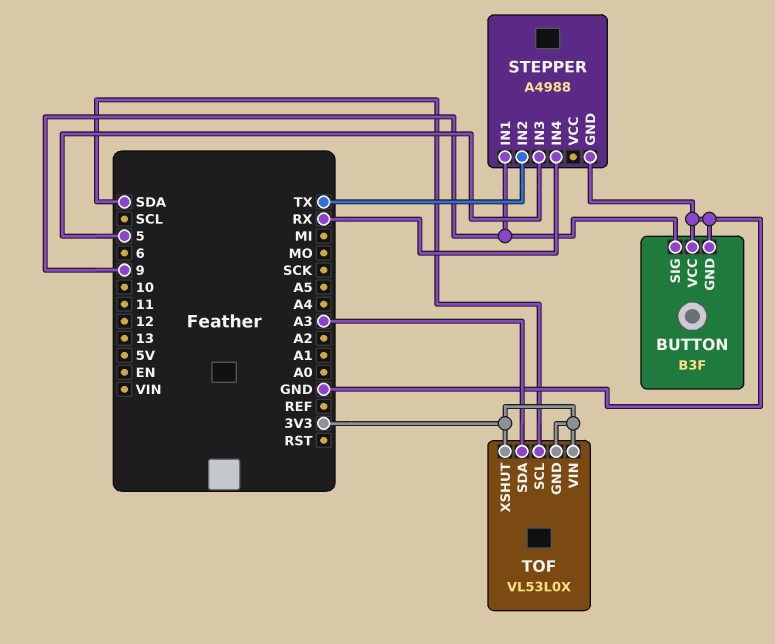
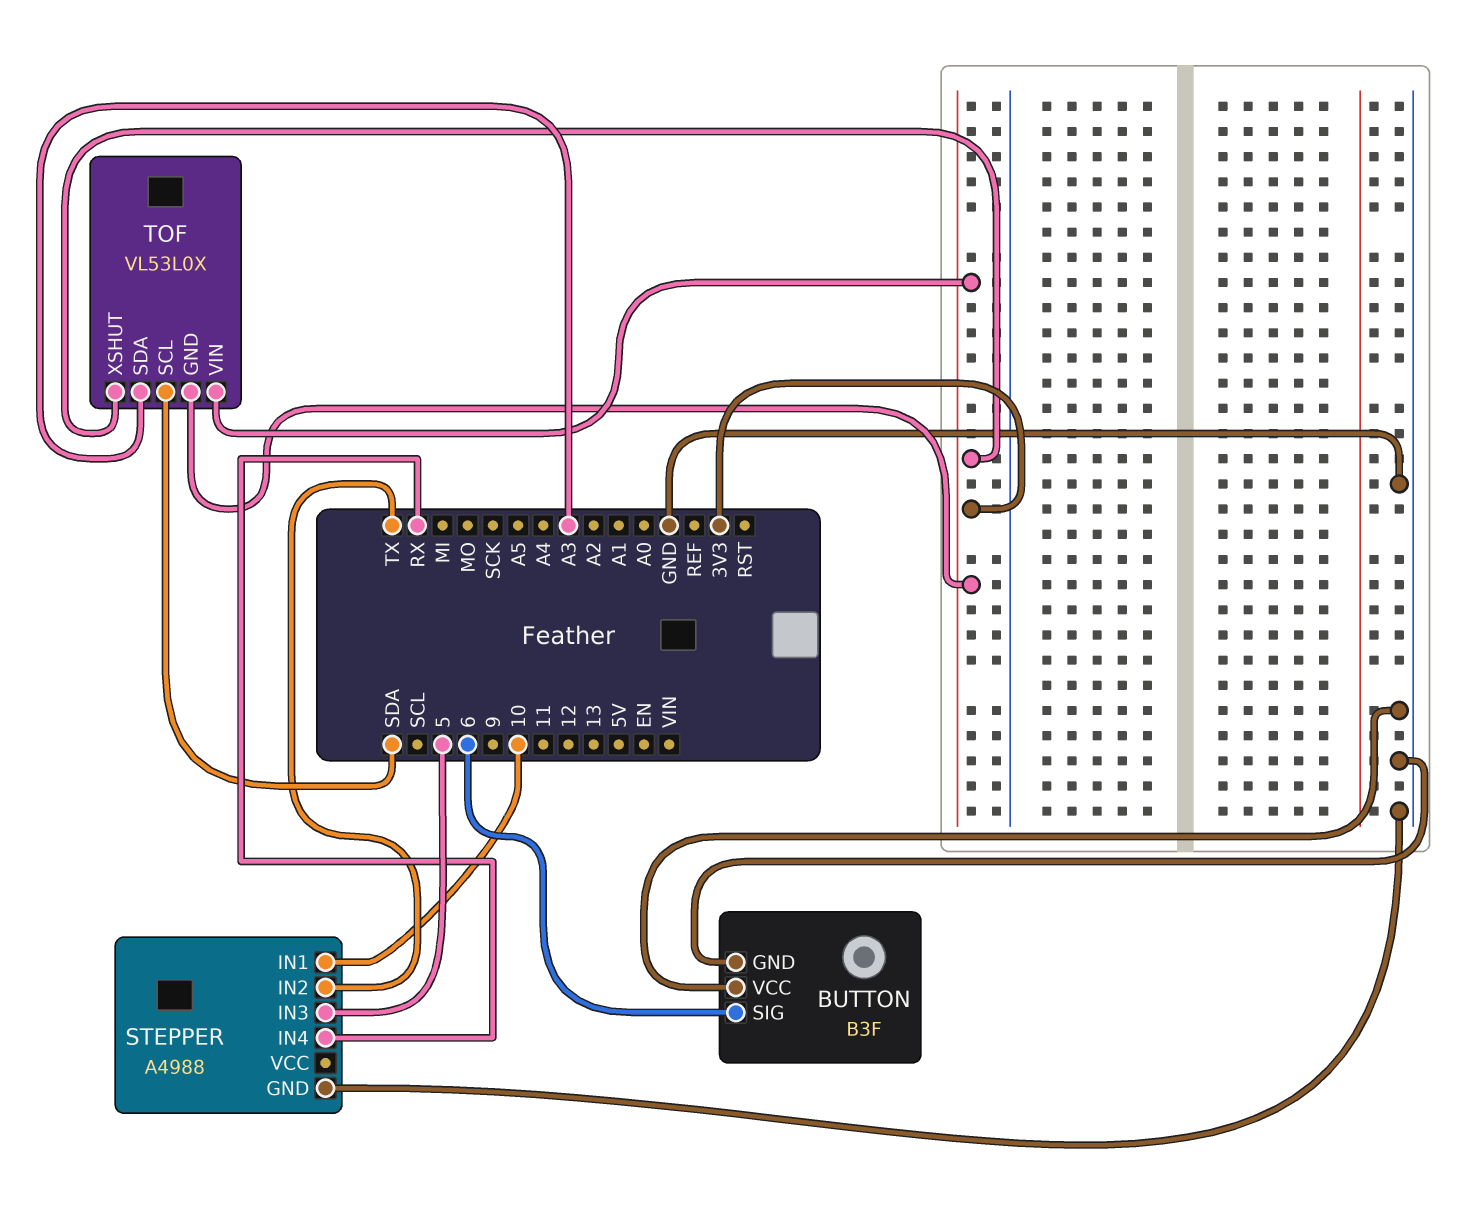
BUTTON pin SIG: 9 -> 6
STEPPER pin IN1: 9 -> 10

